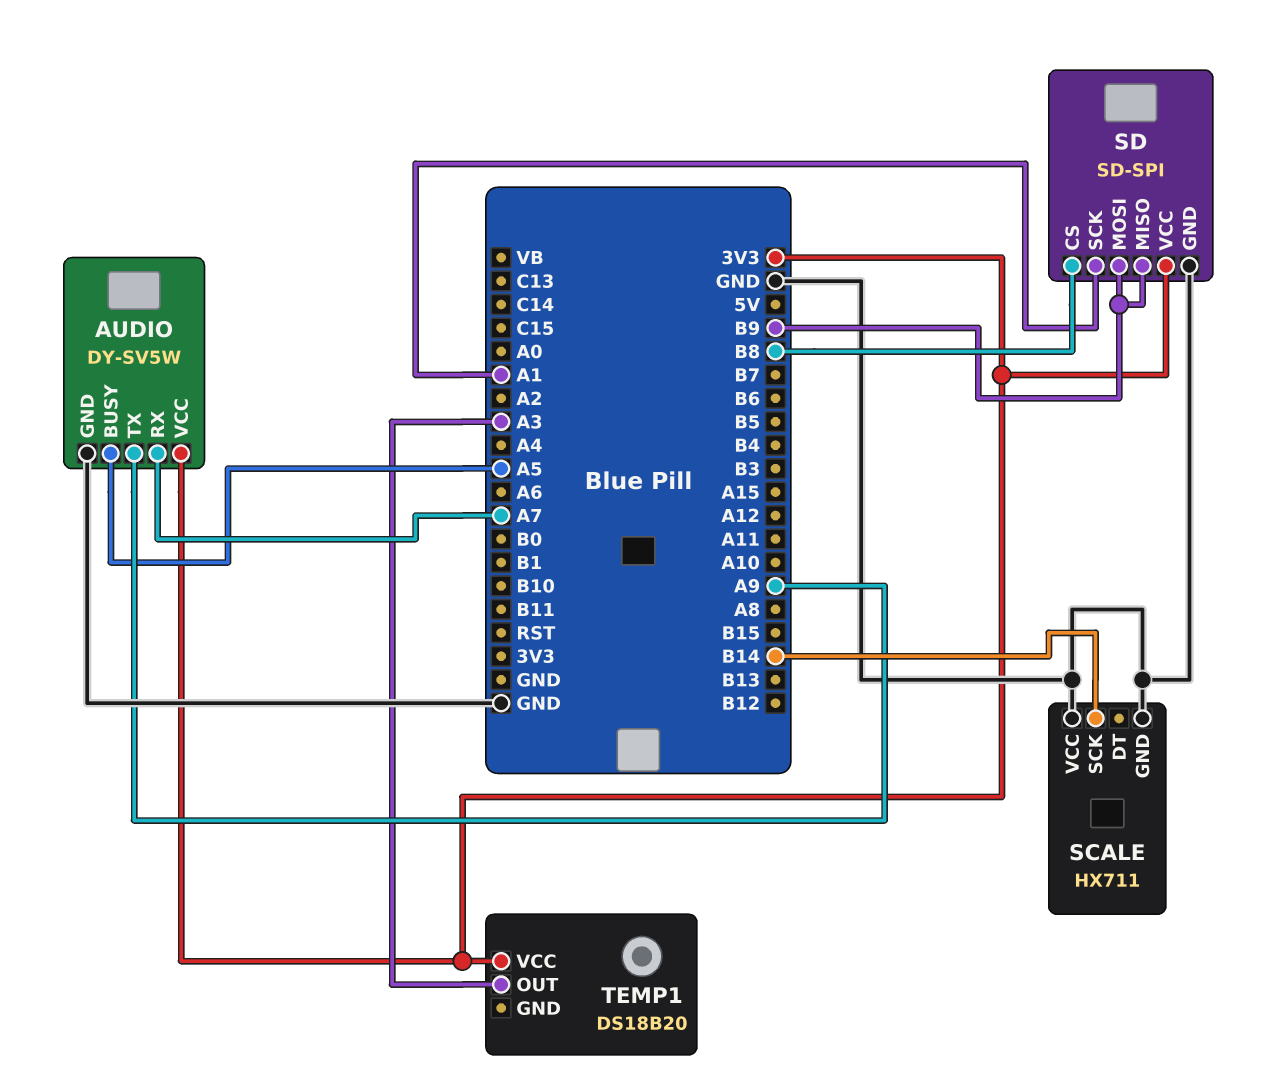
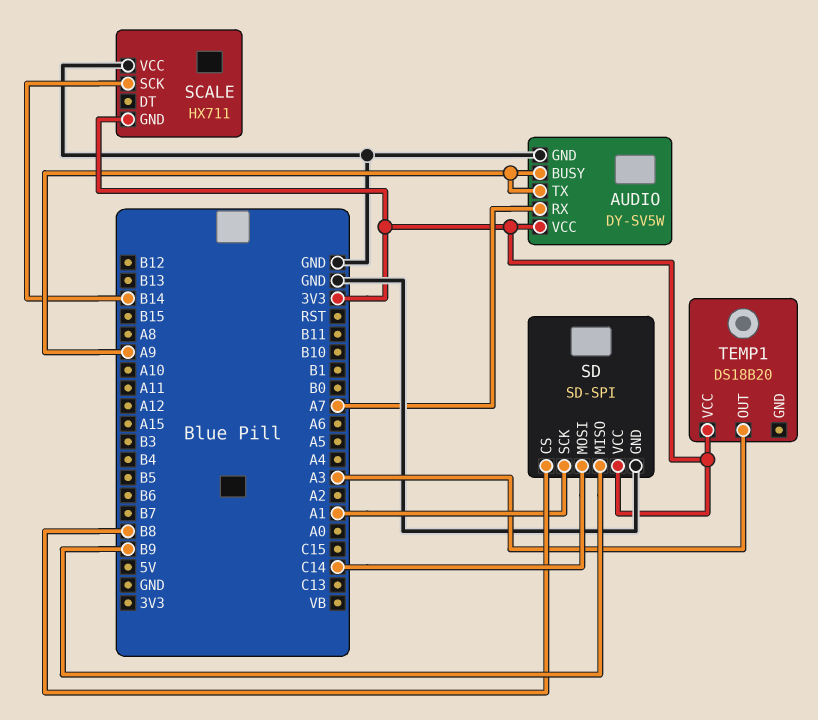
AUDIO pin BUSY: A5 -> A9
SCALE pin GND: GND -> 3V3
SD pin MOSI: B9 -> C14

